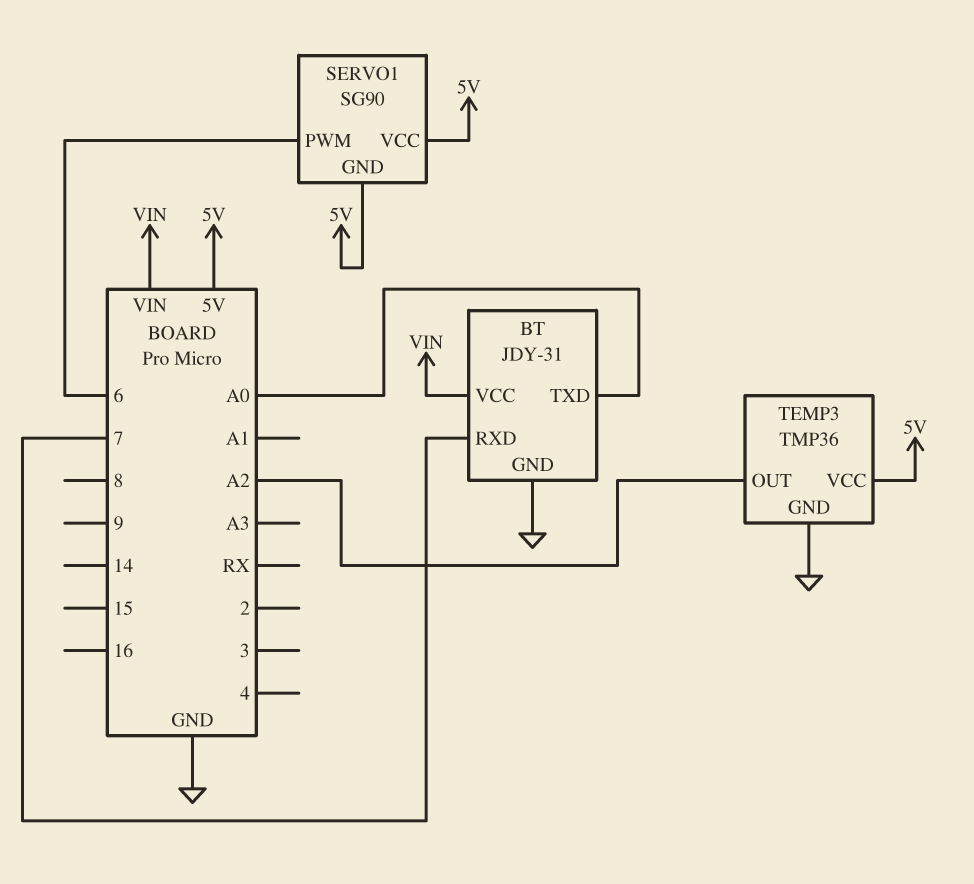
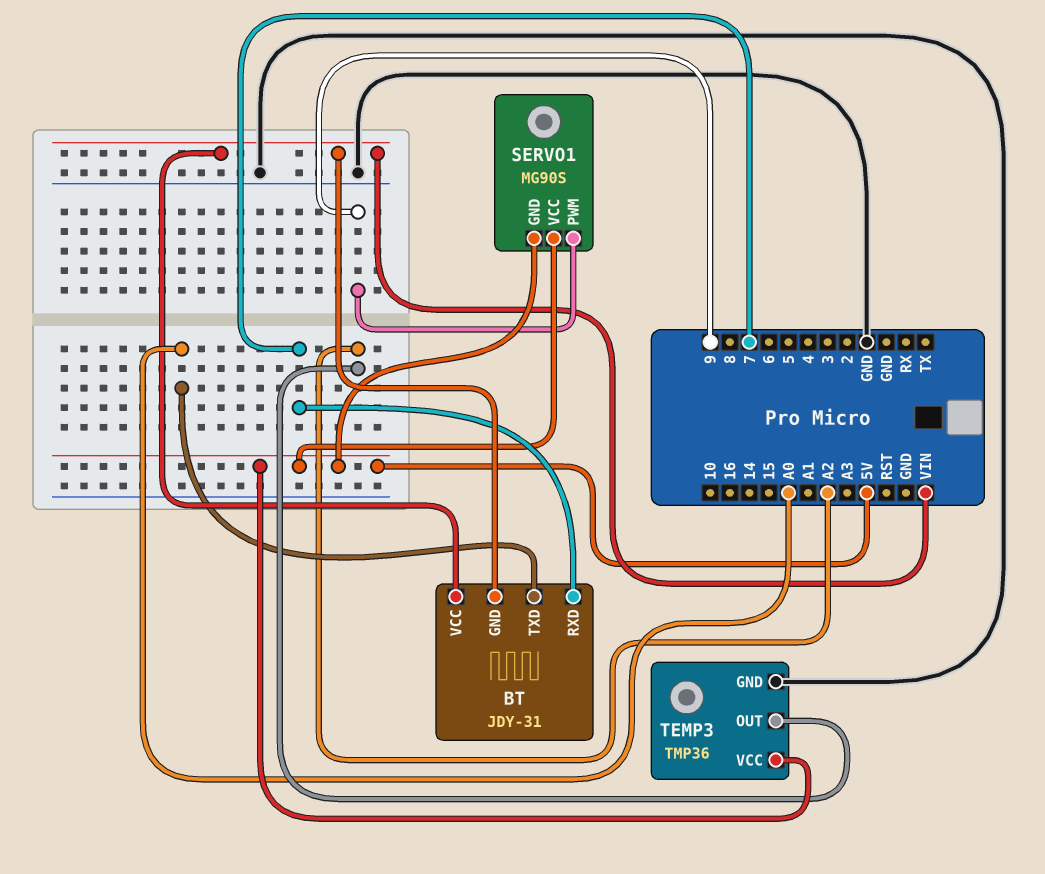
BT pin GND: GND -> VIN
SERVO1: SG90 -> MG90S
SERVO1 pin PWM: 6 -> 9

